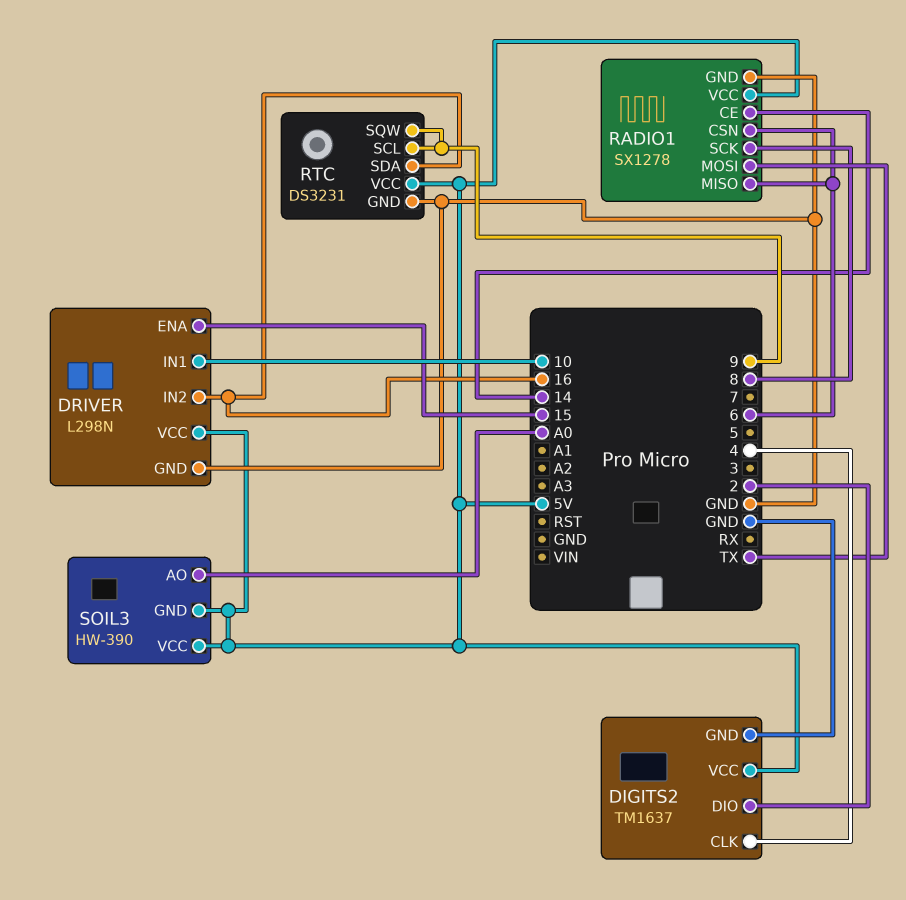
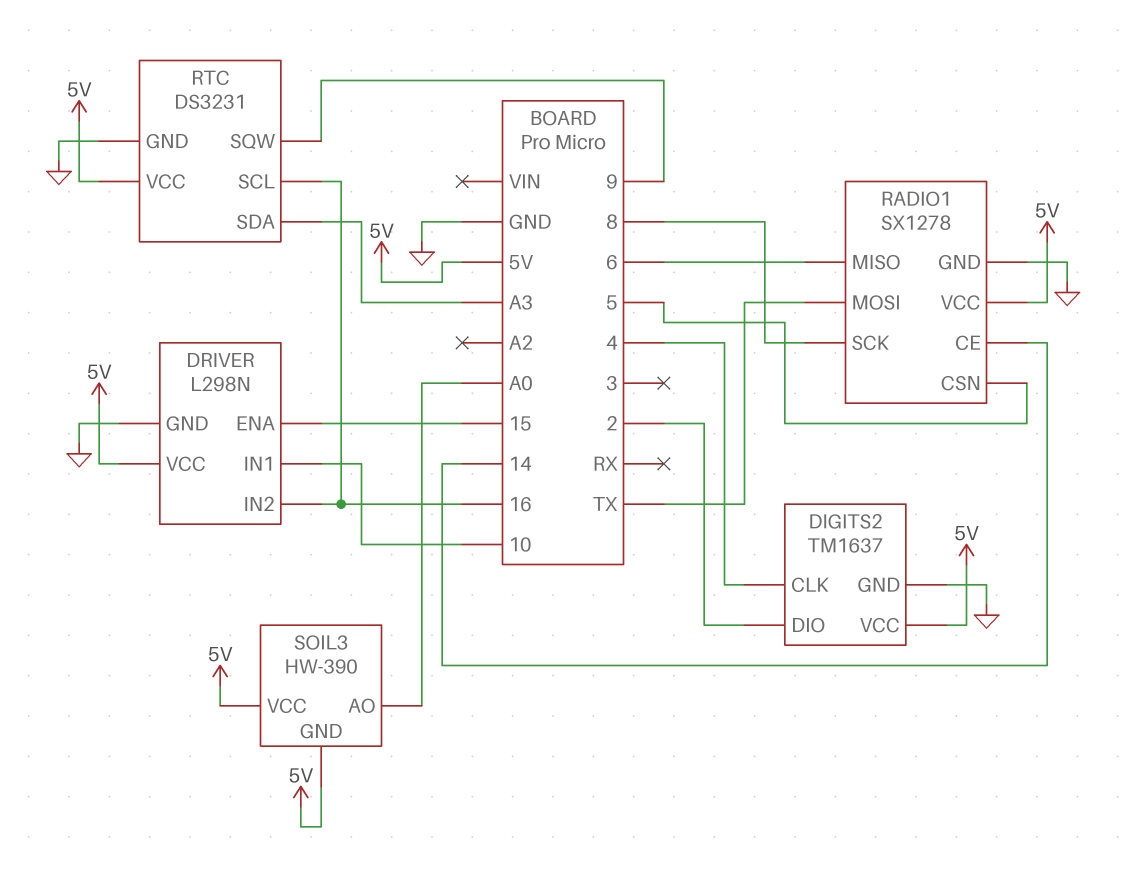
RADIO1 pin CSN: 6 -> 5
RTC pin SCL: 9 -> 16
RTC pin SDA: 16 -> A3

